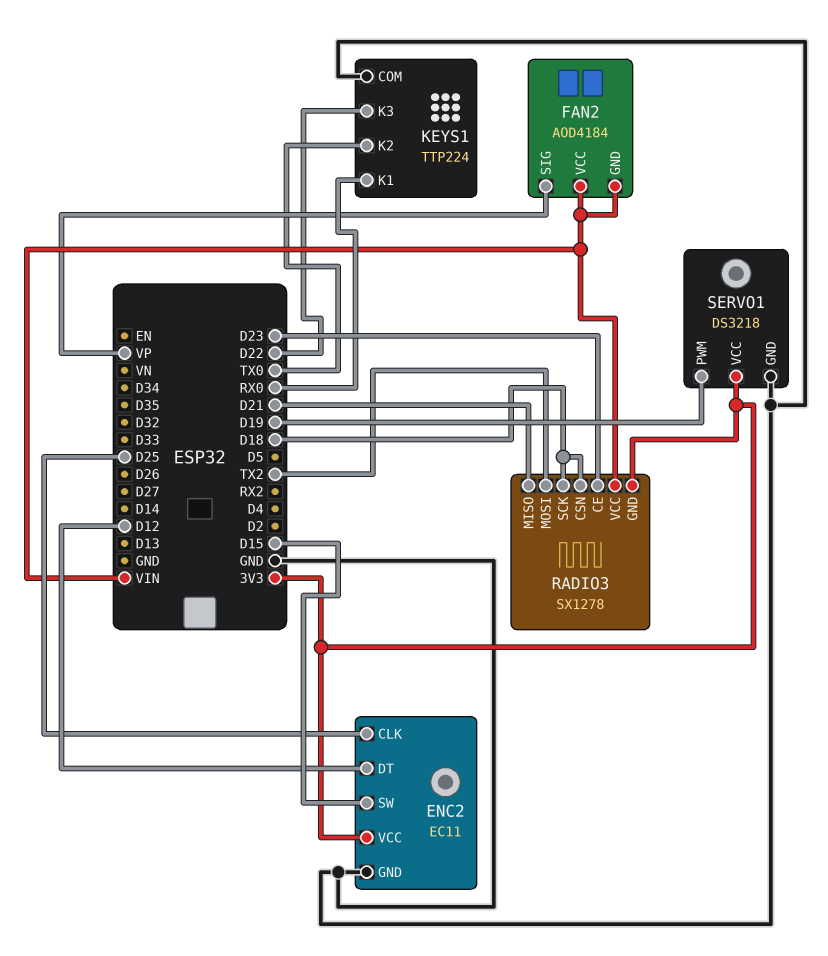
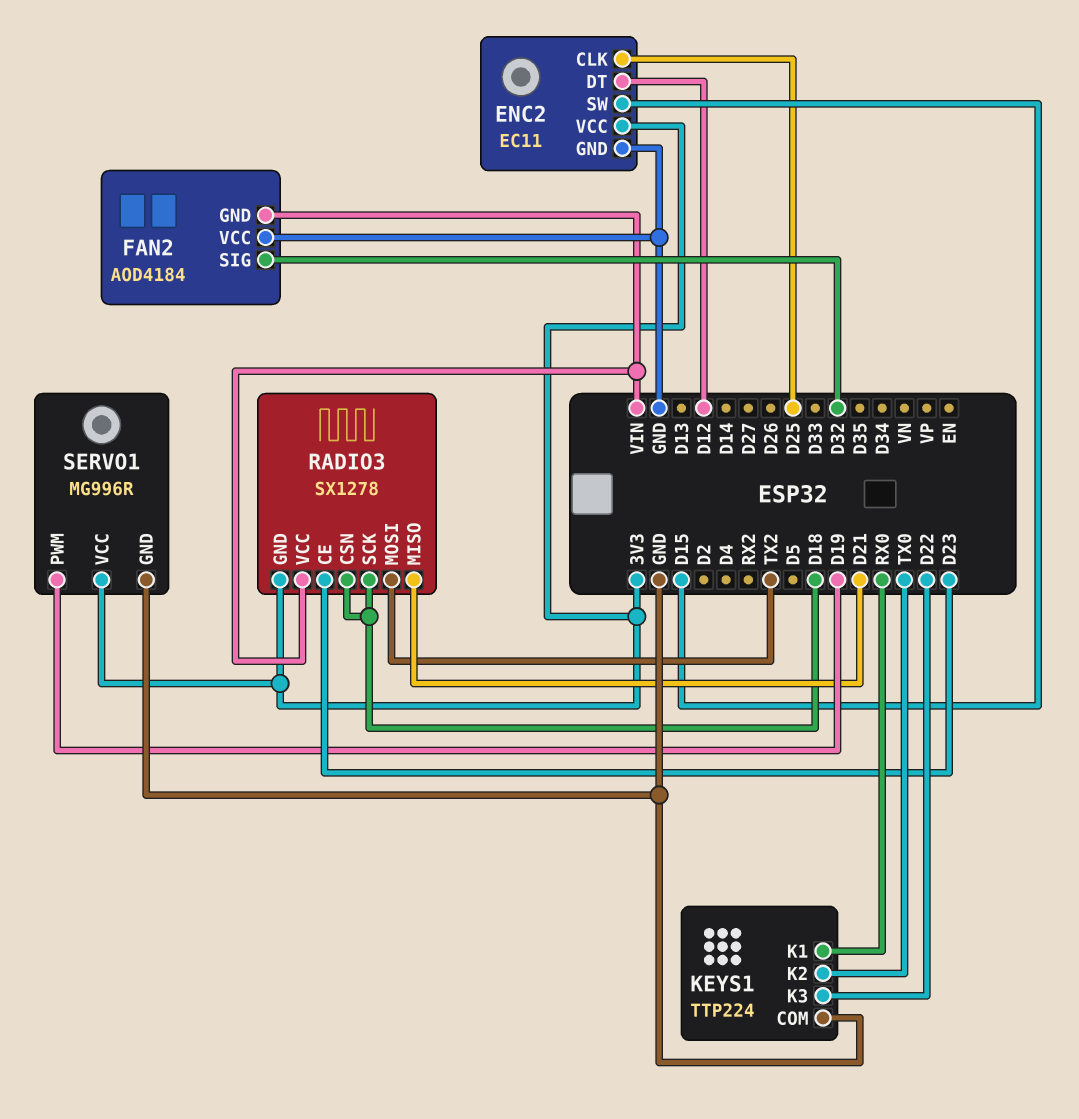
FAN2 pin SIG: VP -> D32
FAN2 pin VCC: VIN -> GND
SERVO1: DS3218 -> MG996R

